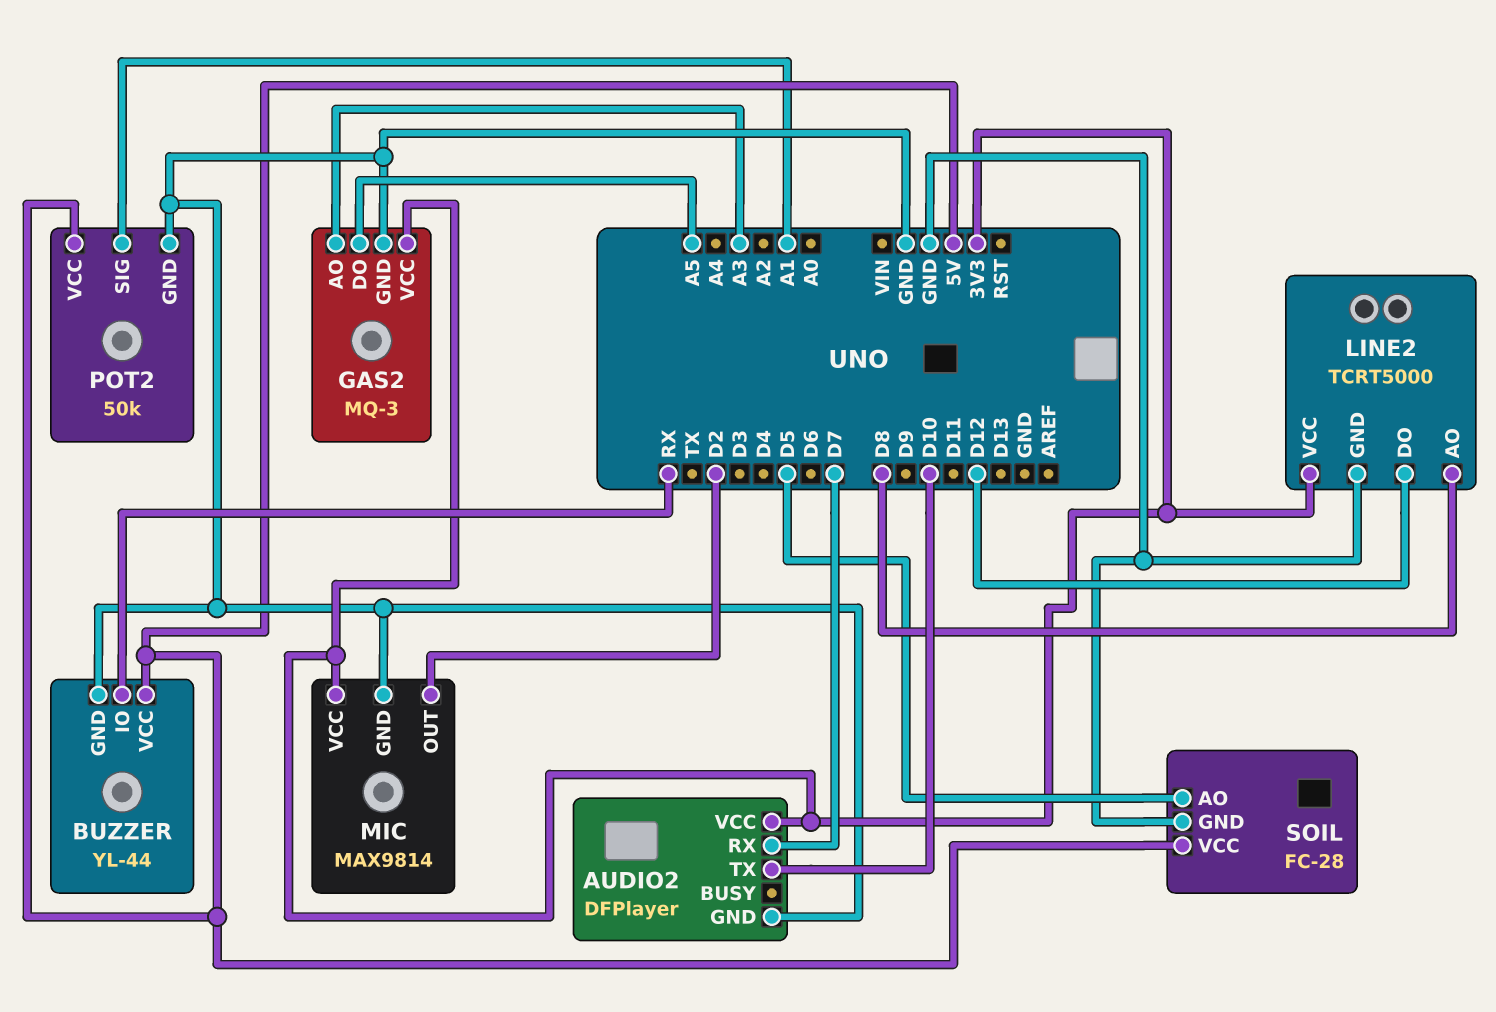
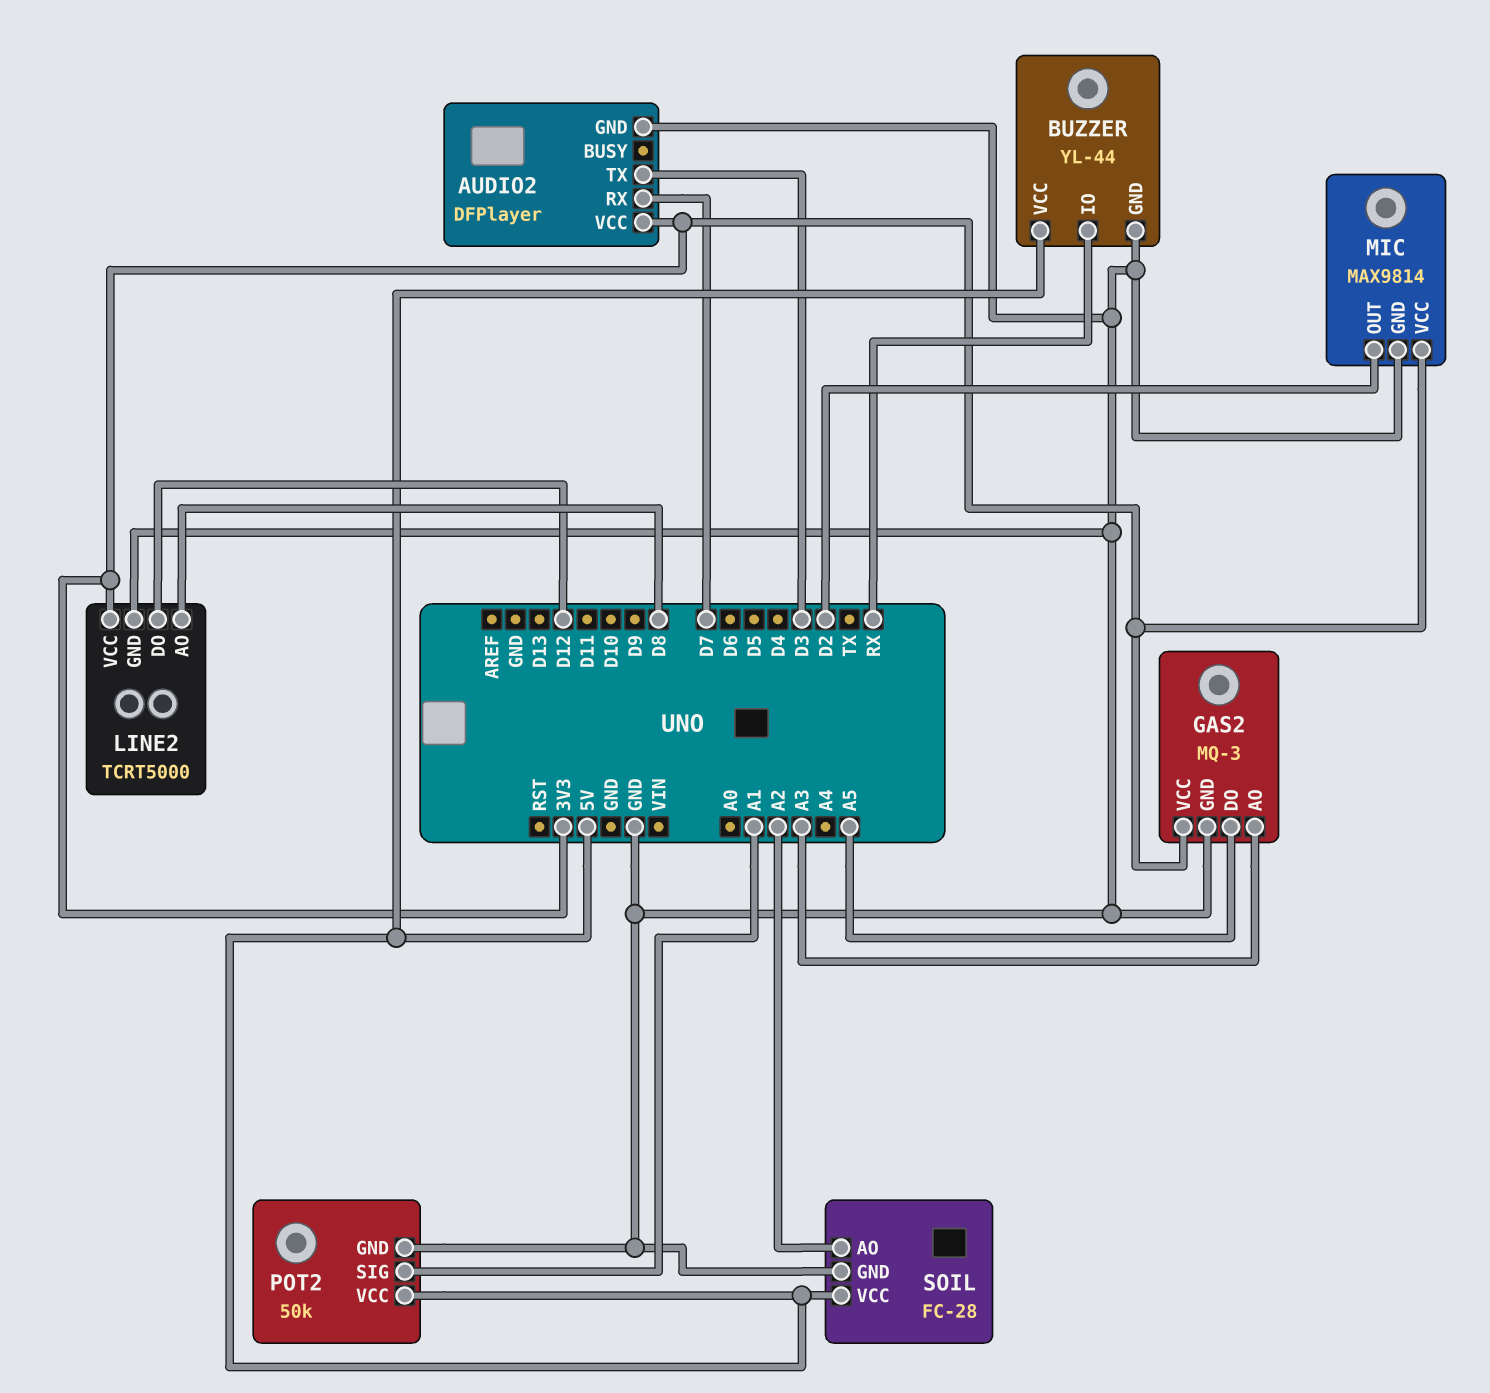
AUDIO2 pin TX: D10 -> D3
SOIL pin AO: D5 -> A2

